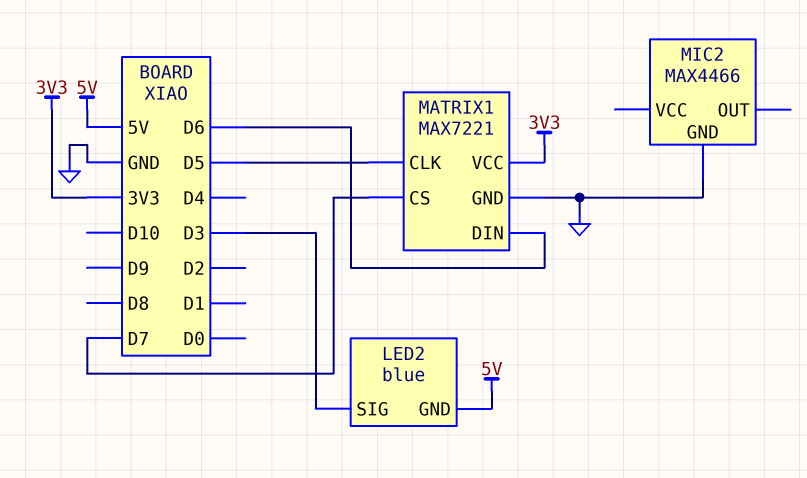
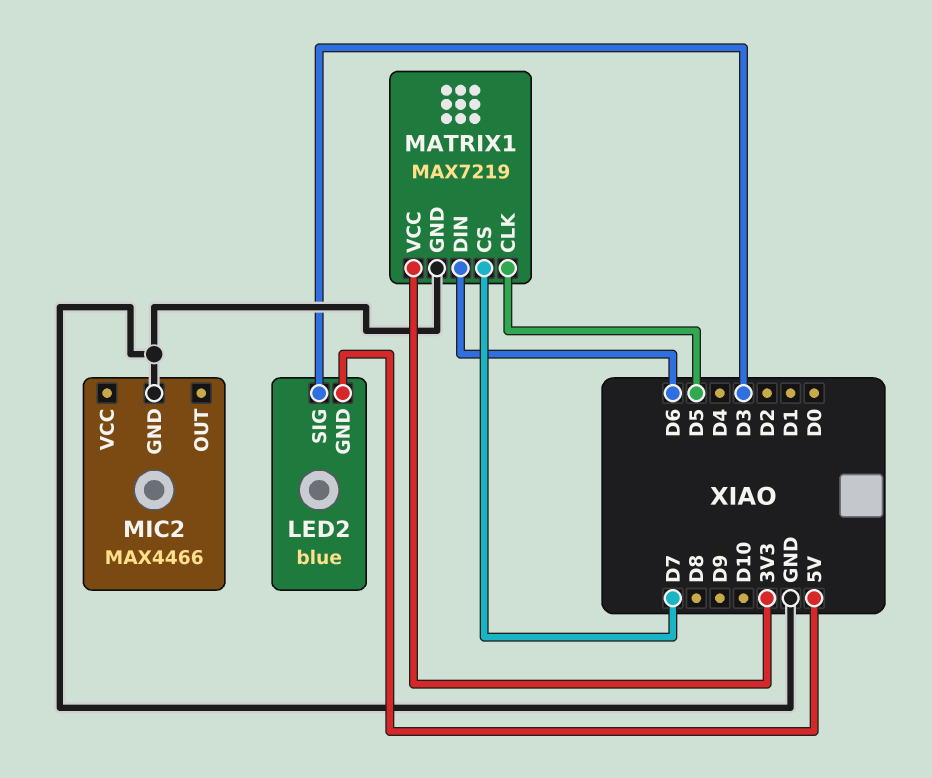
MATRIX1: MAX7221 -> MAX7219

